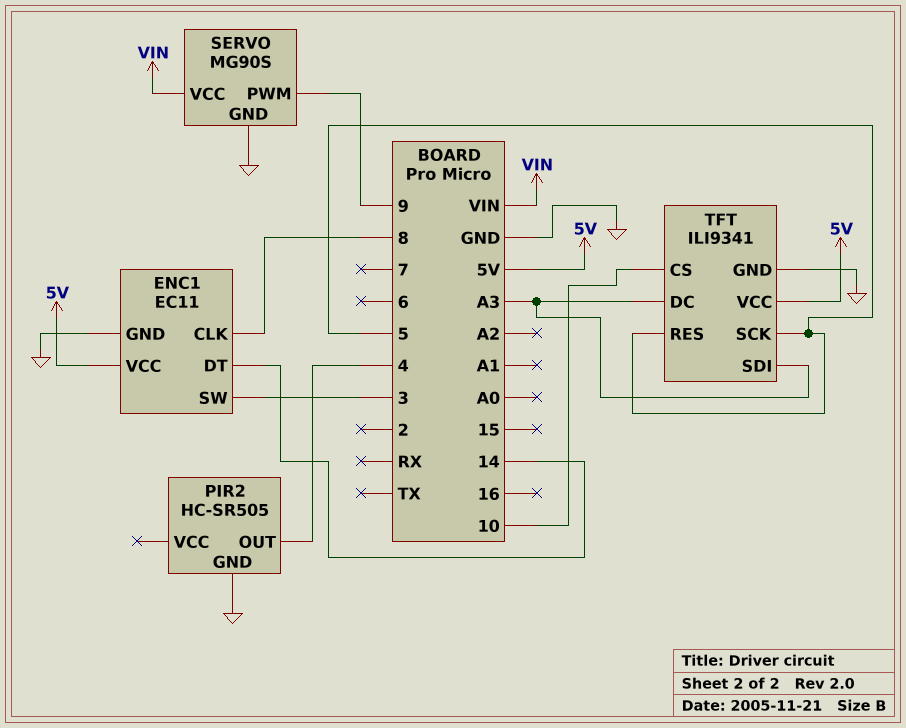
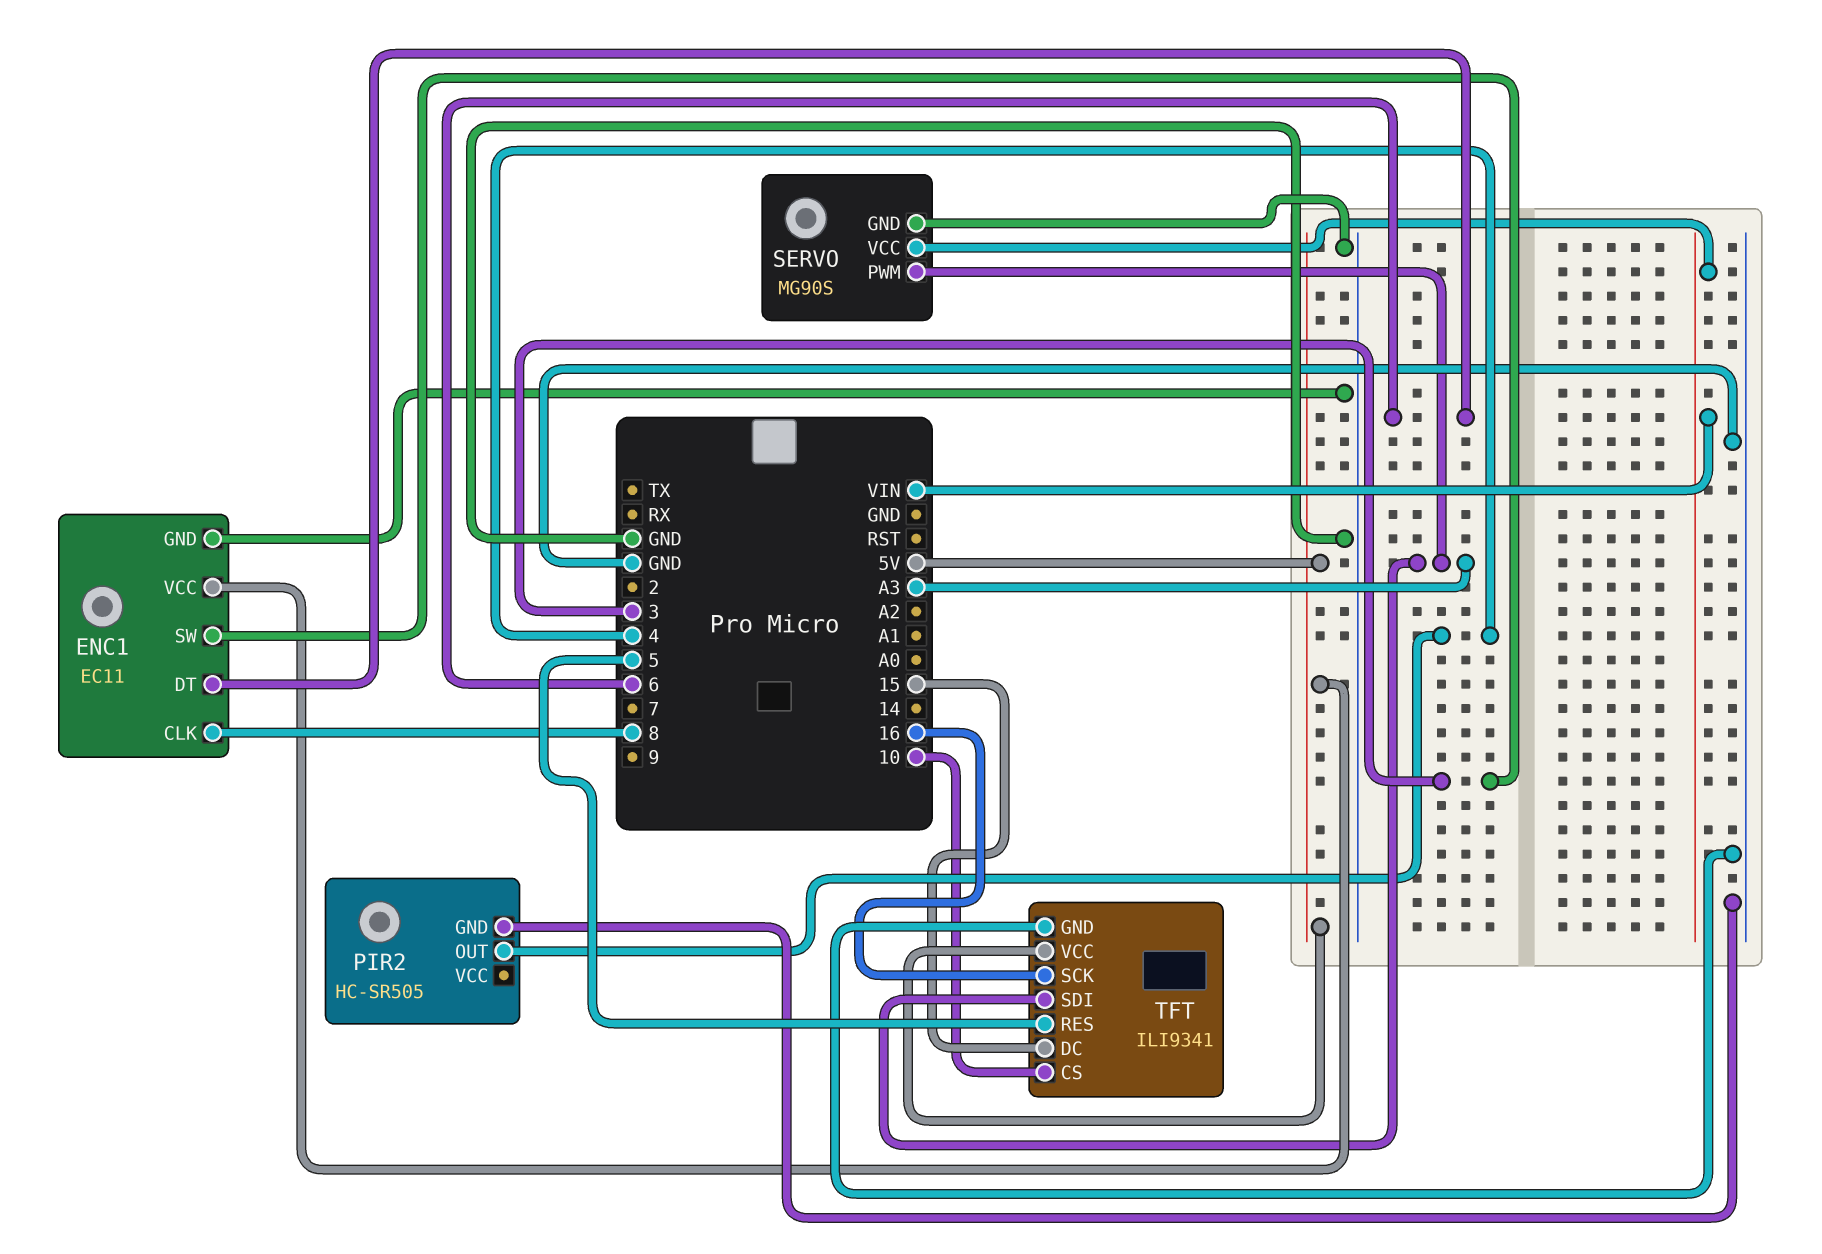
ENC1 pin DT: 14 -> 6
SERVO pin PWM: 9 -> A3
TFT pin DC: A3 -> 15
TFT pin SCK: 5 -> 16

